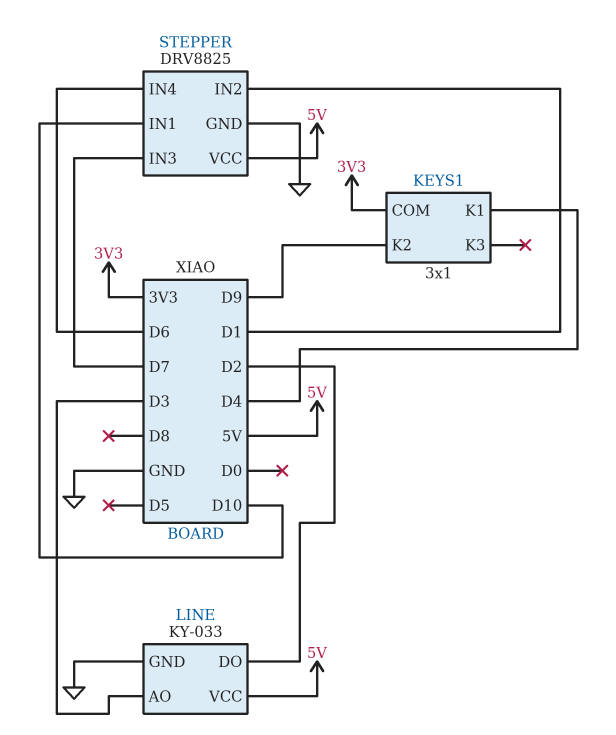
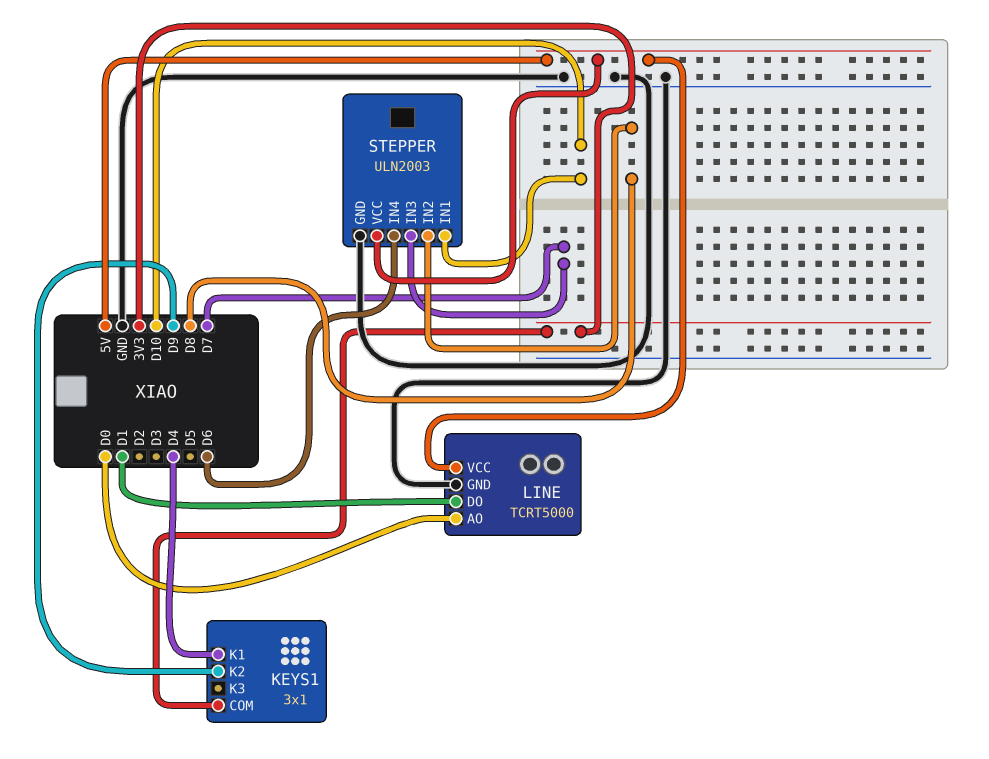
LINE: KY-033 -> TCRT5000
LINE pin AO: D3 -> D0
LINE pin DO: D2 -> D1
STEPPER: DRV8825 -> ULN2003
STEPPER pin IN2: D1 -> D8

